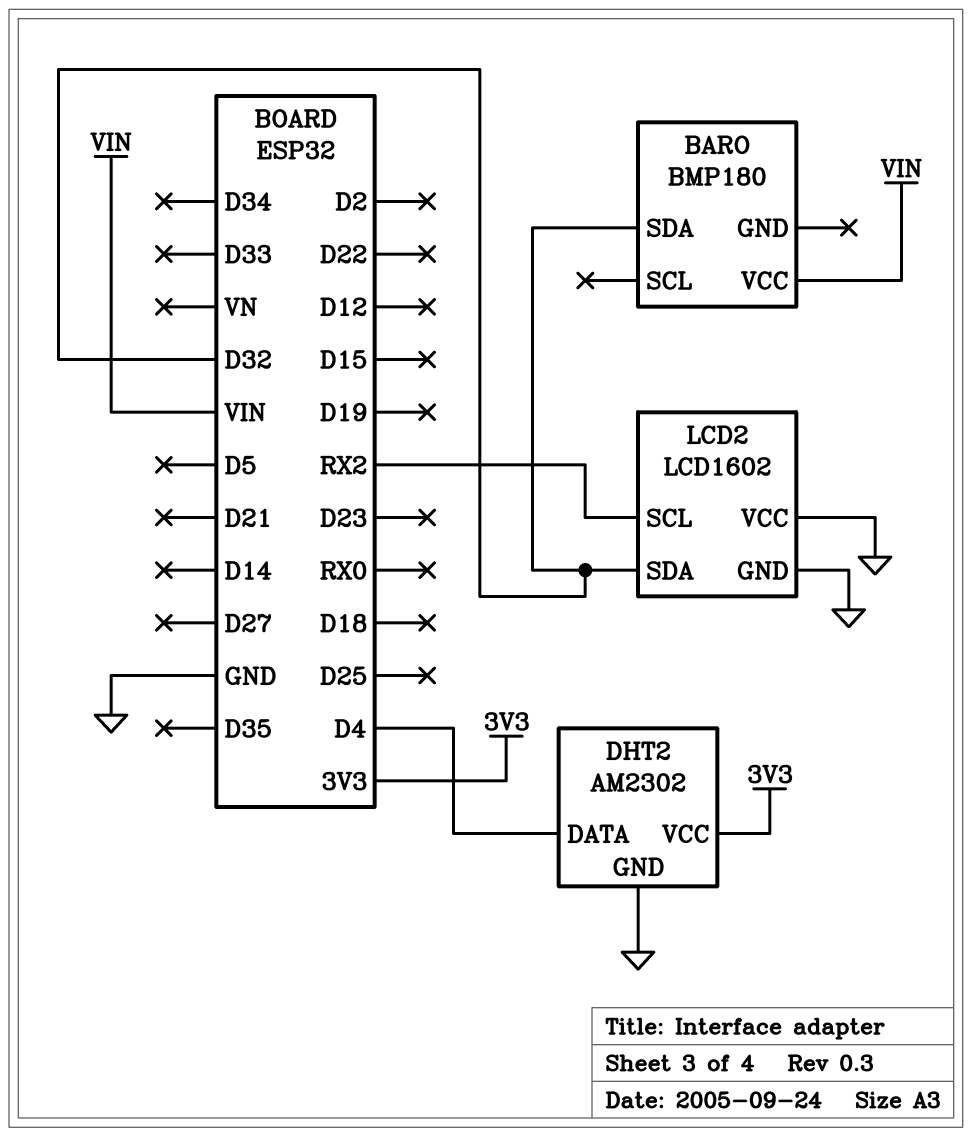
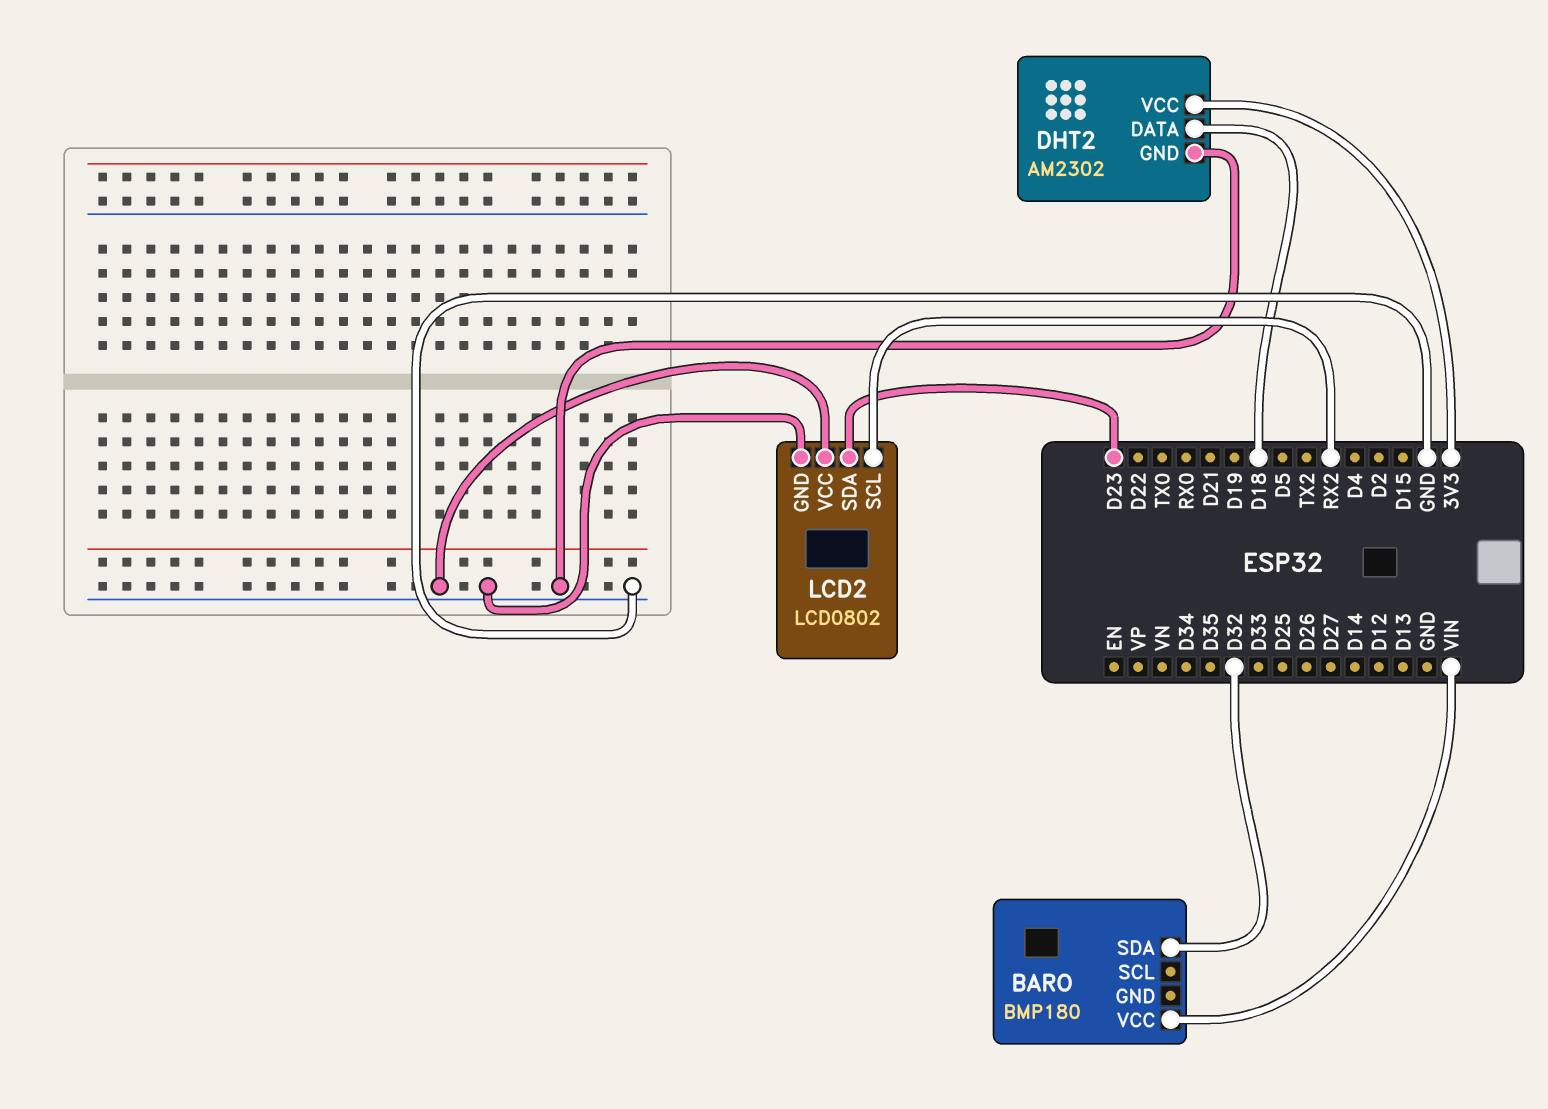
DHT2 pin DATA: D4 -> D18
LCD2: LCD1602 -> LCD0802
LCD2 pin SDA: D32 -> D23

